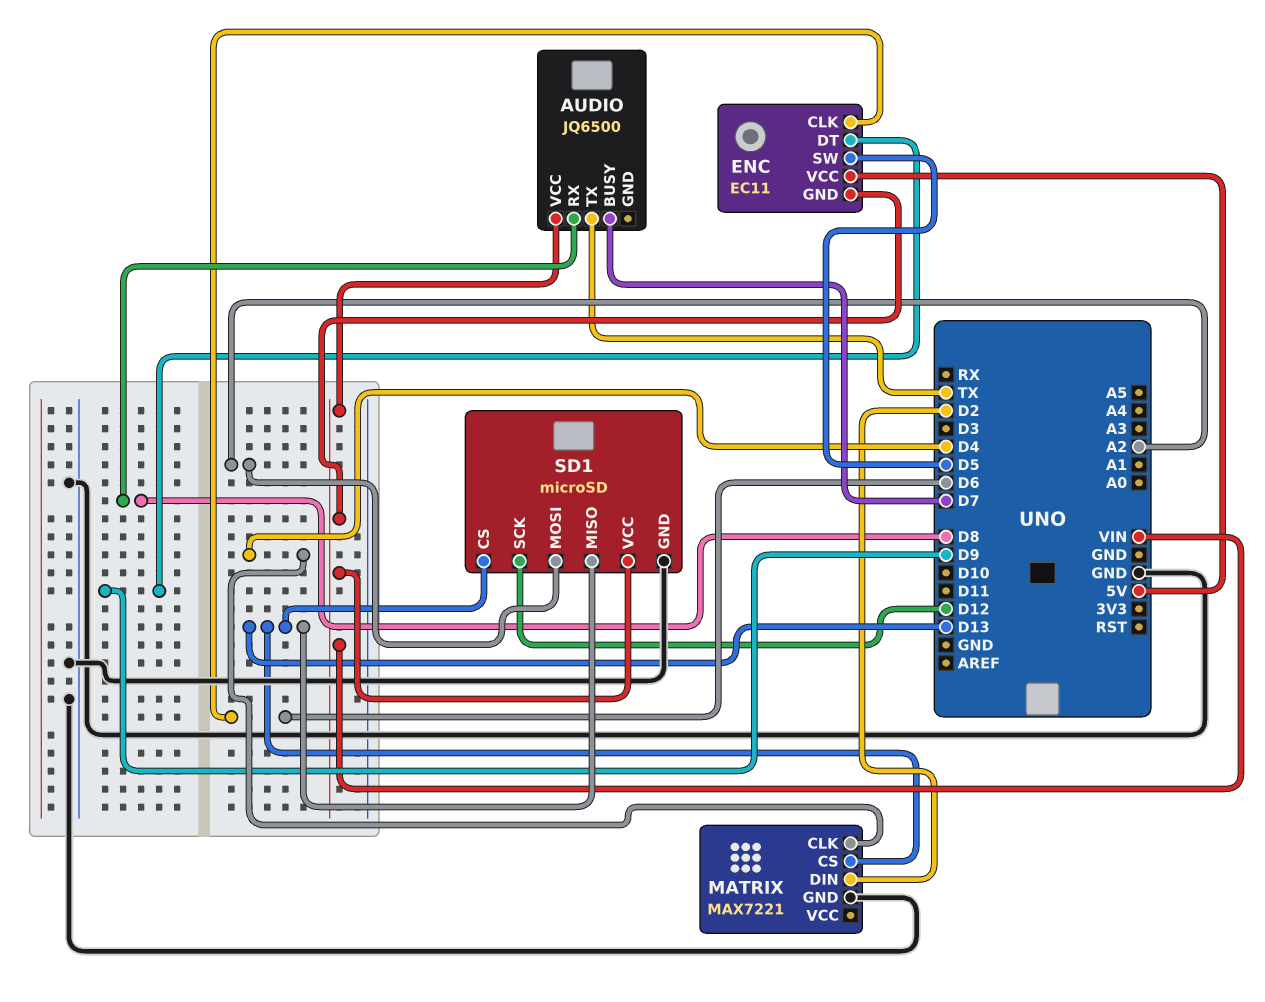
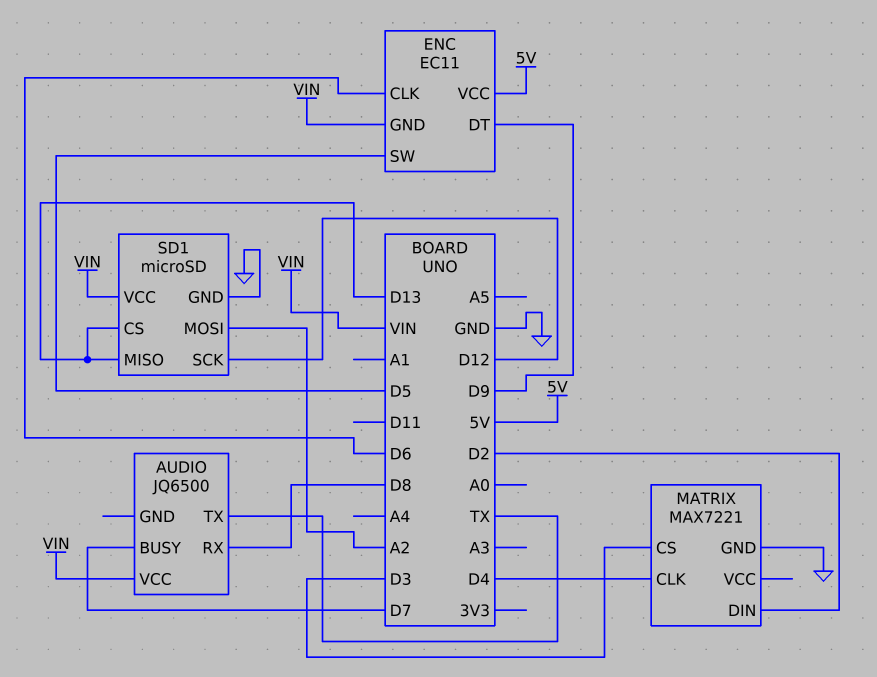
MATRIX pin CS: D13 -> D3

